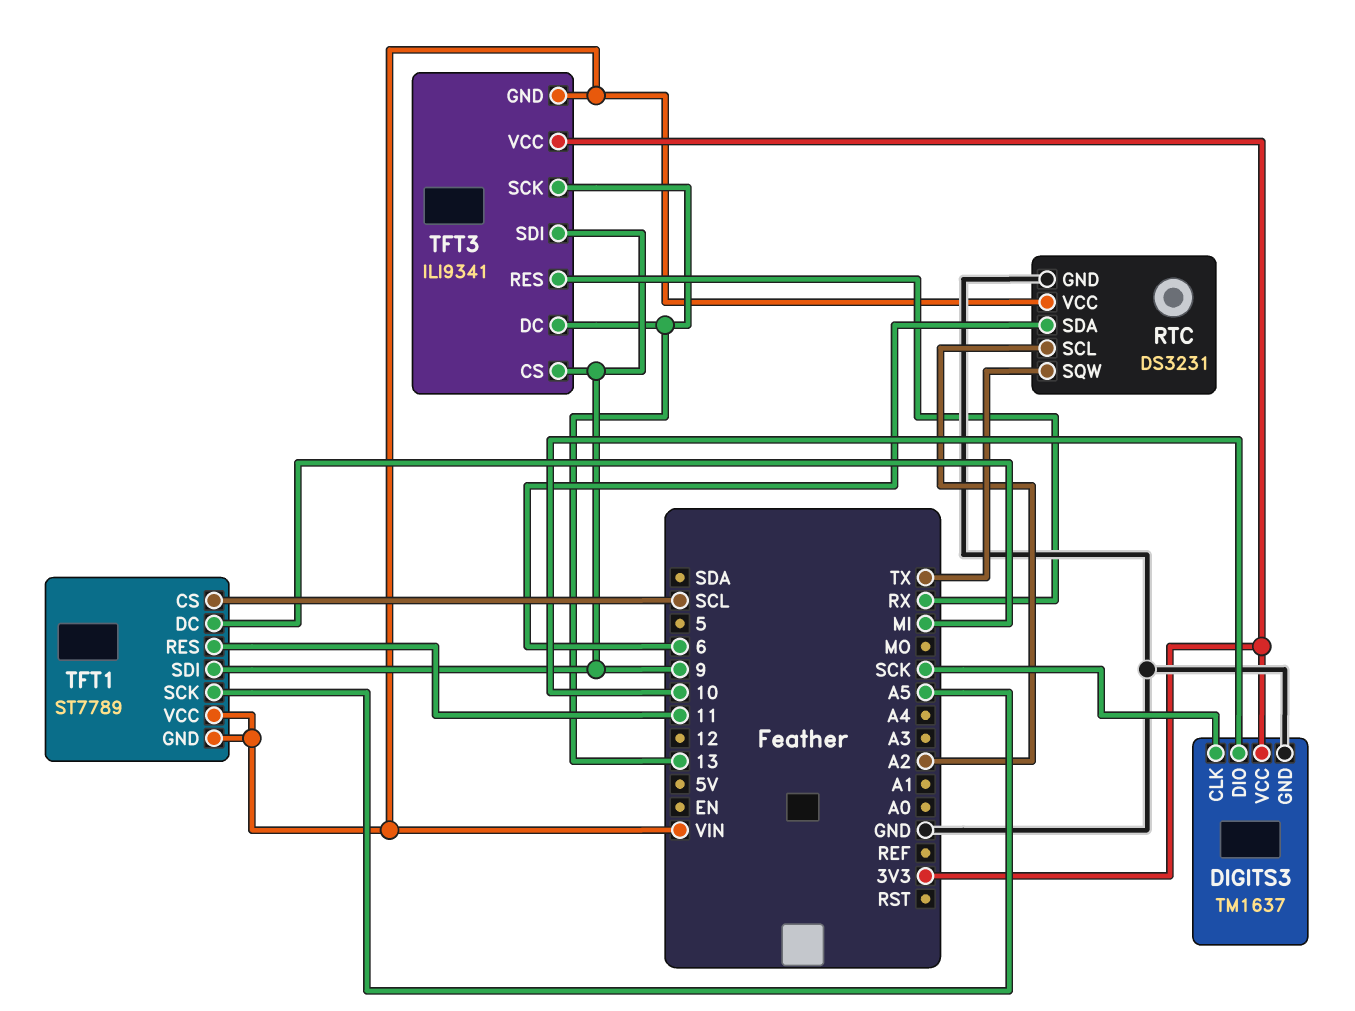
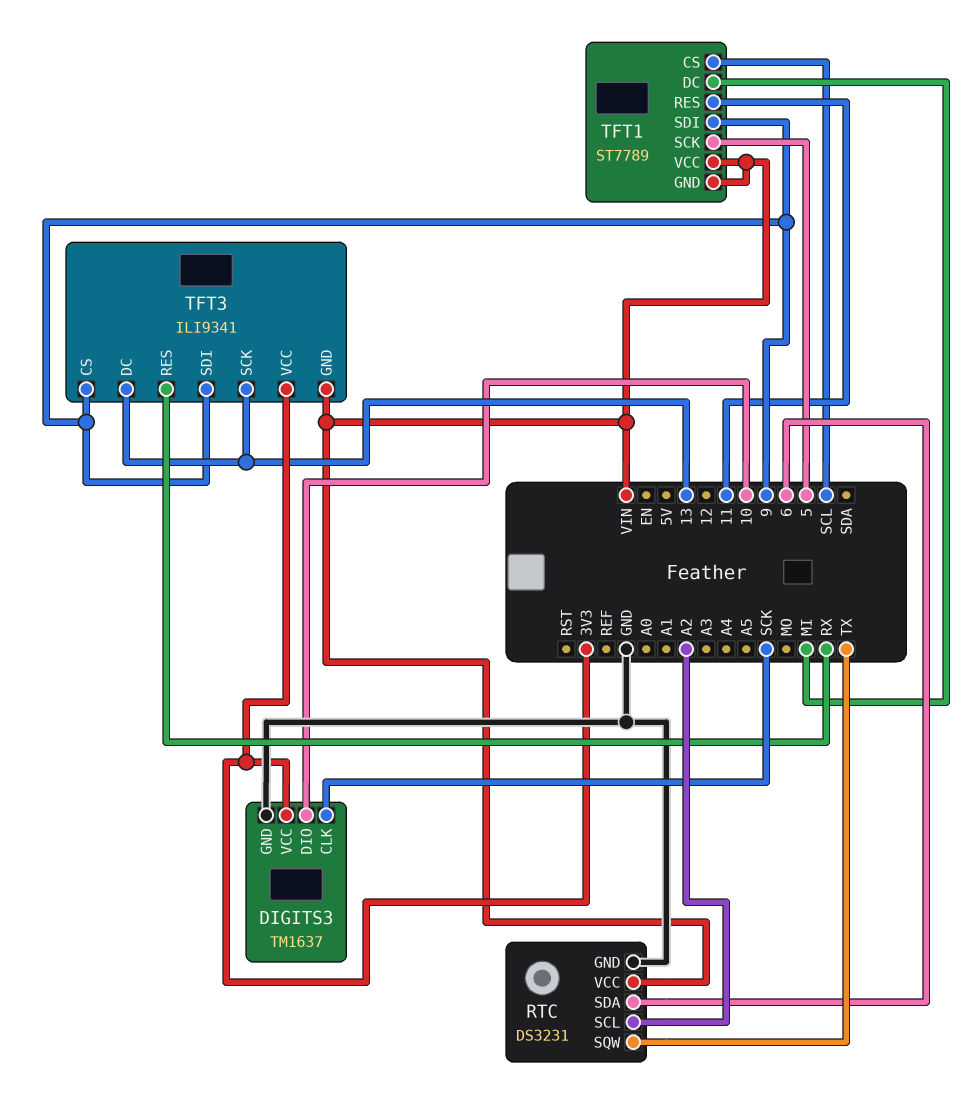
TFT1 pin SCK: A5 -> 5

